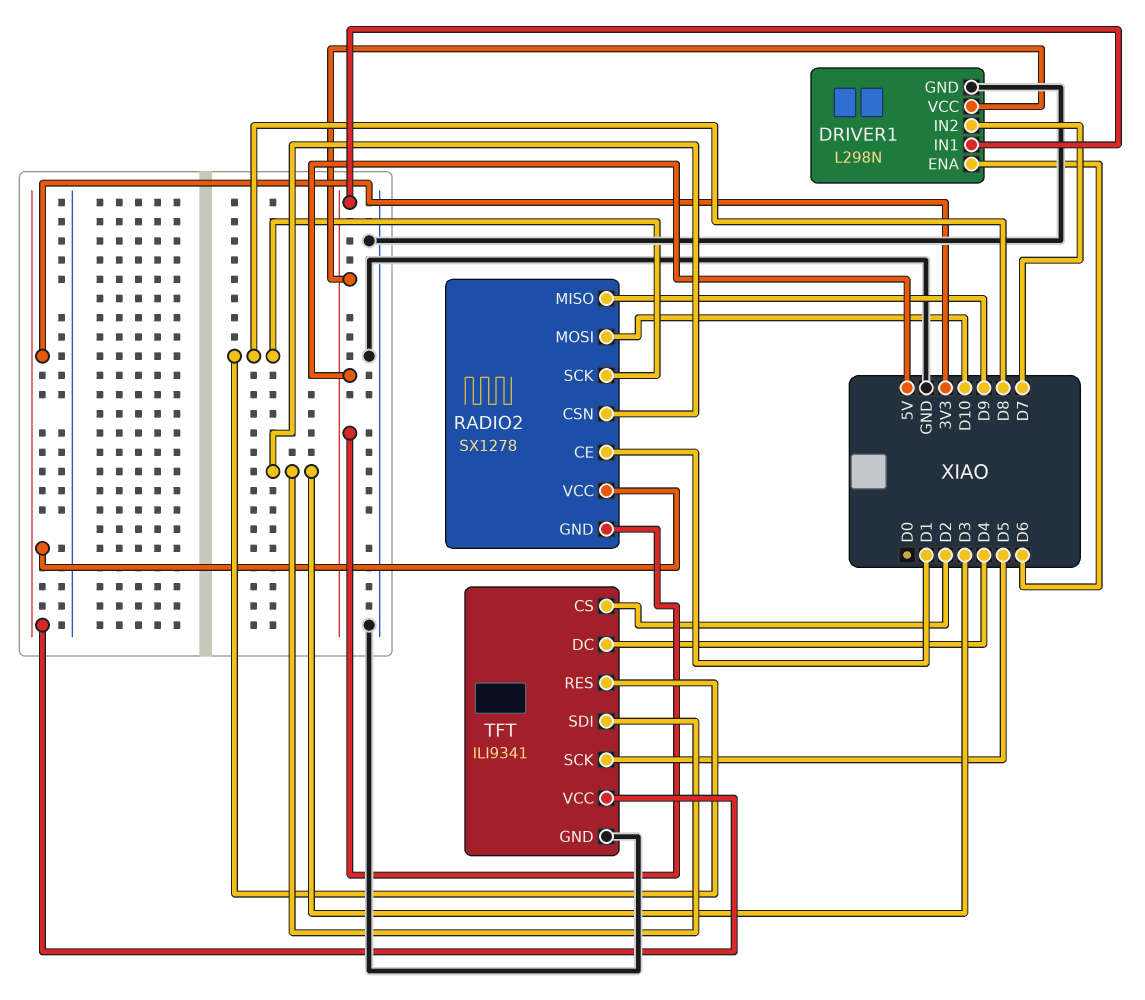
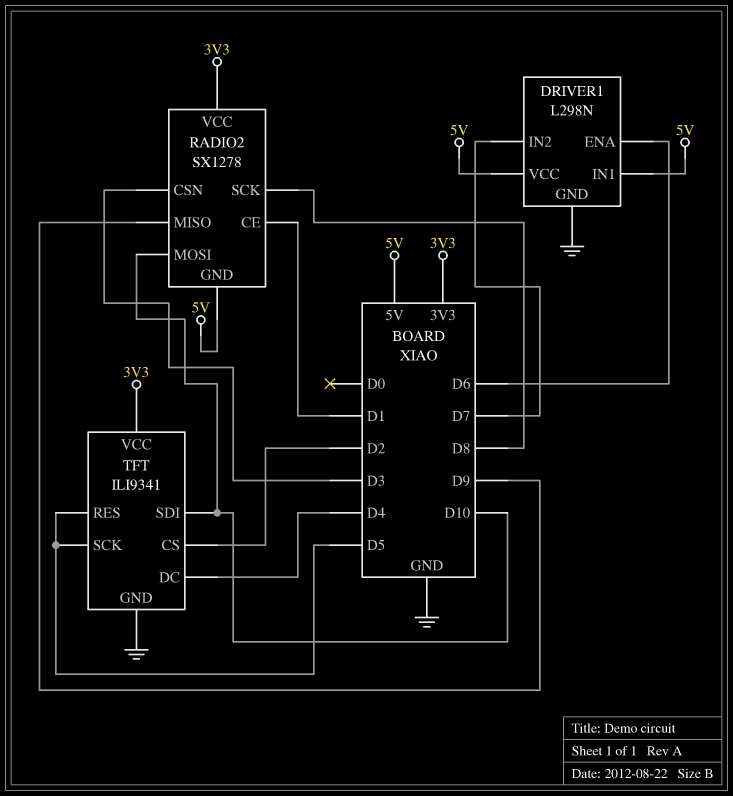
TFT pin RES: D8 -> D5
TFT pin SDI: D3 -> D10

